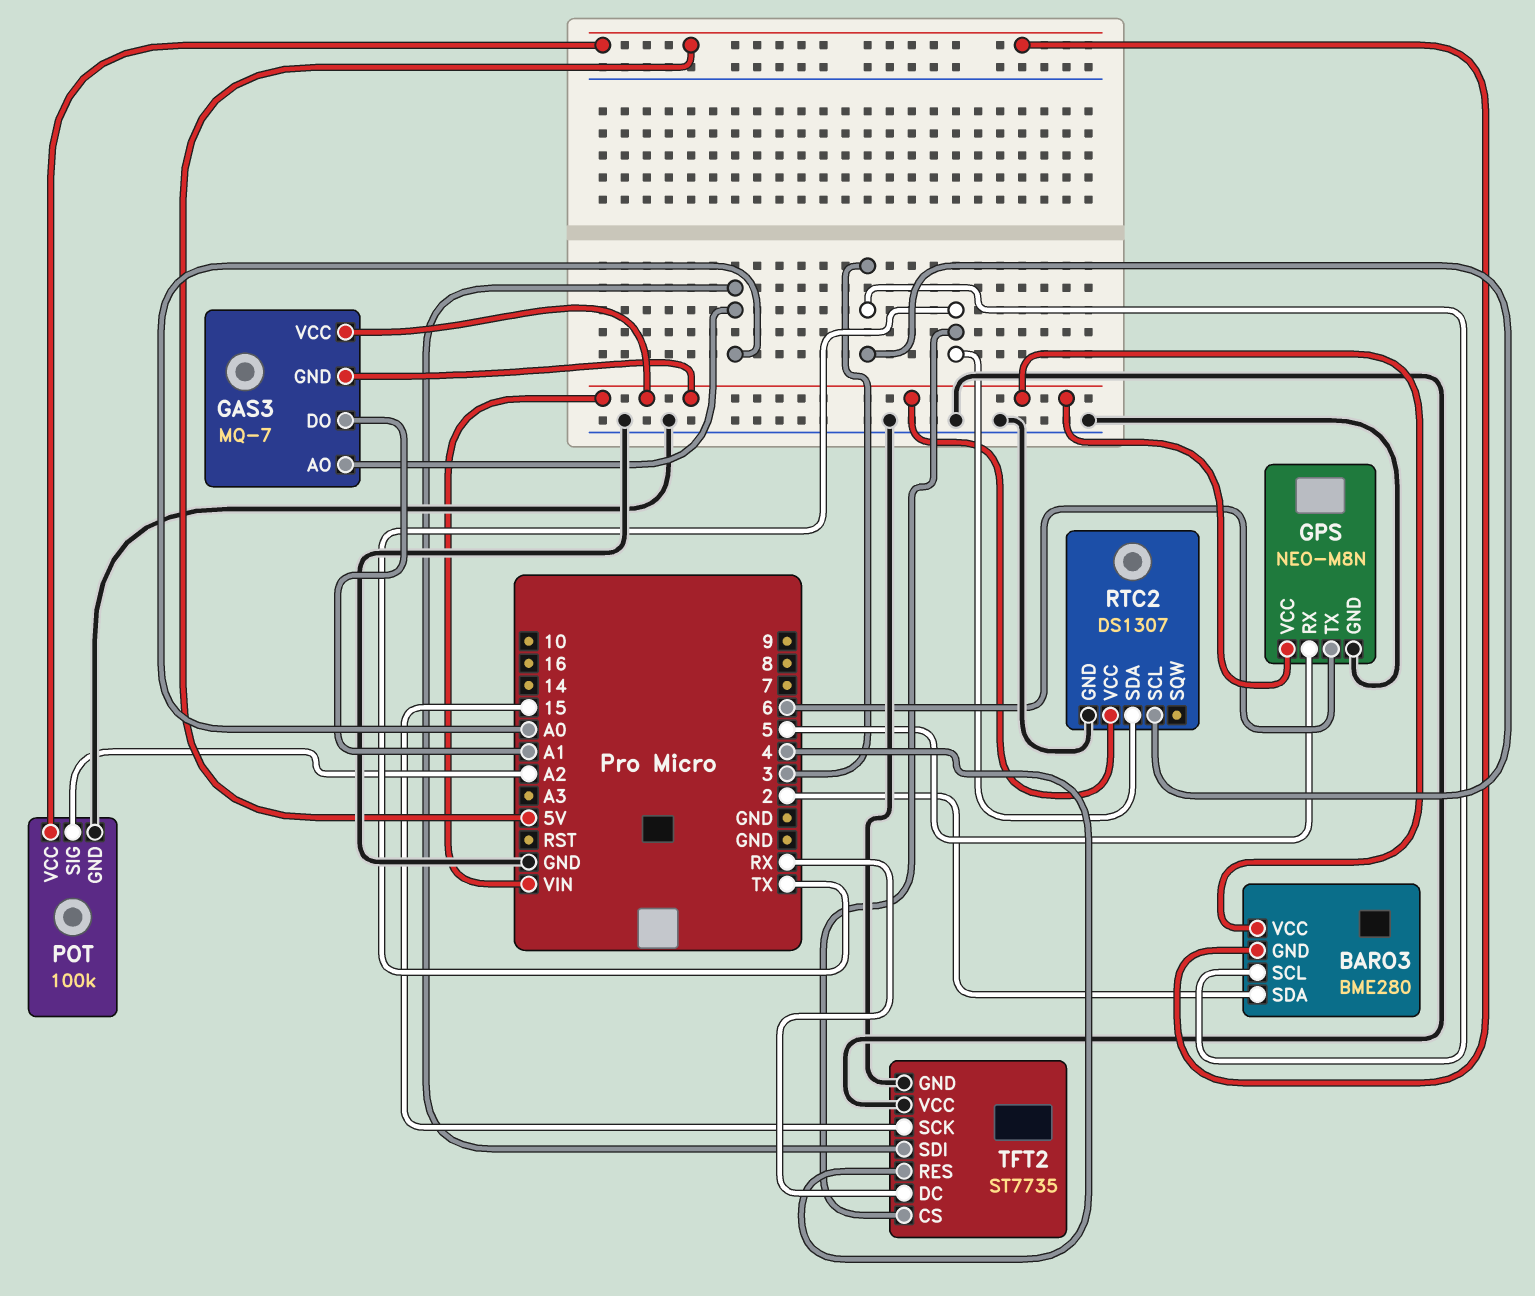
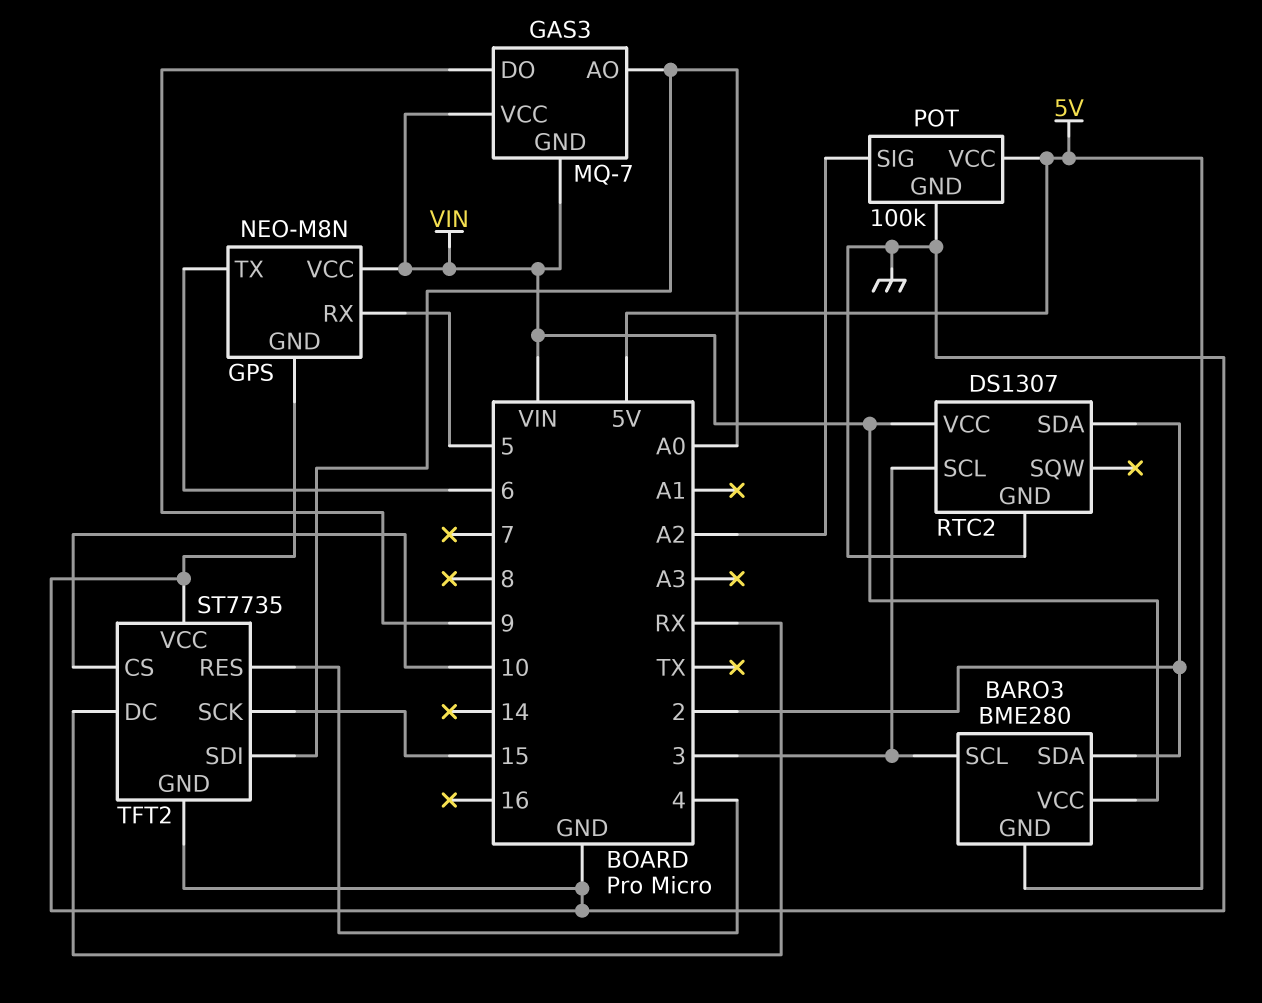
GAS3 pin DO: A1 -> 9
RTC2 pin SDA: TX -> 2
TFT2 pin CS: TX -> 10

